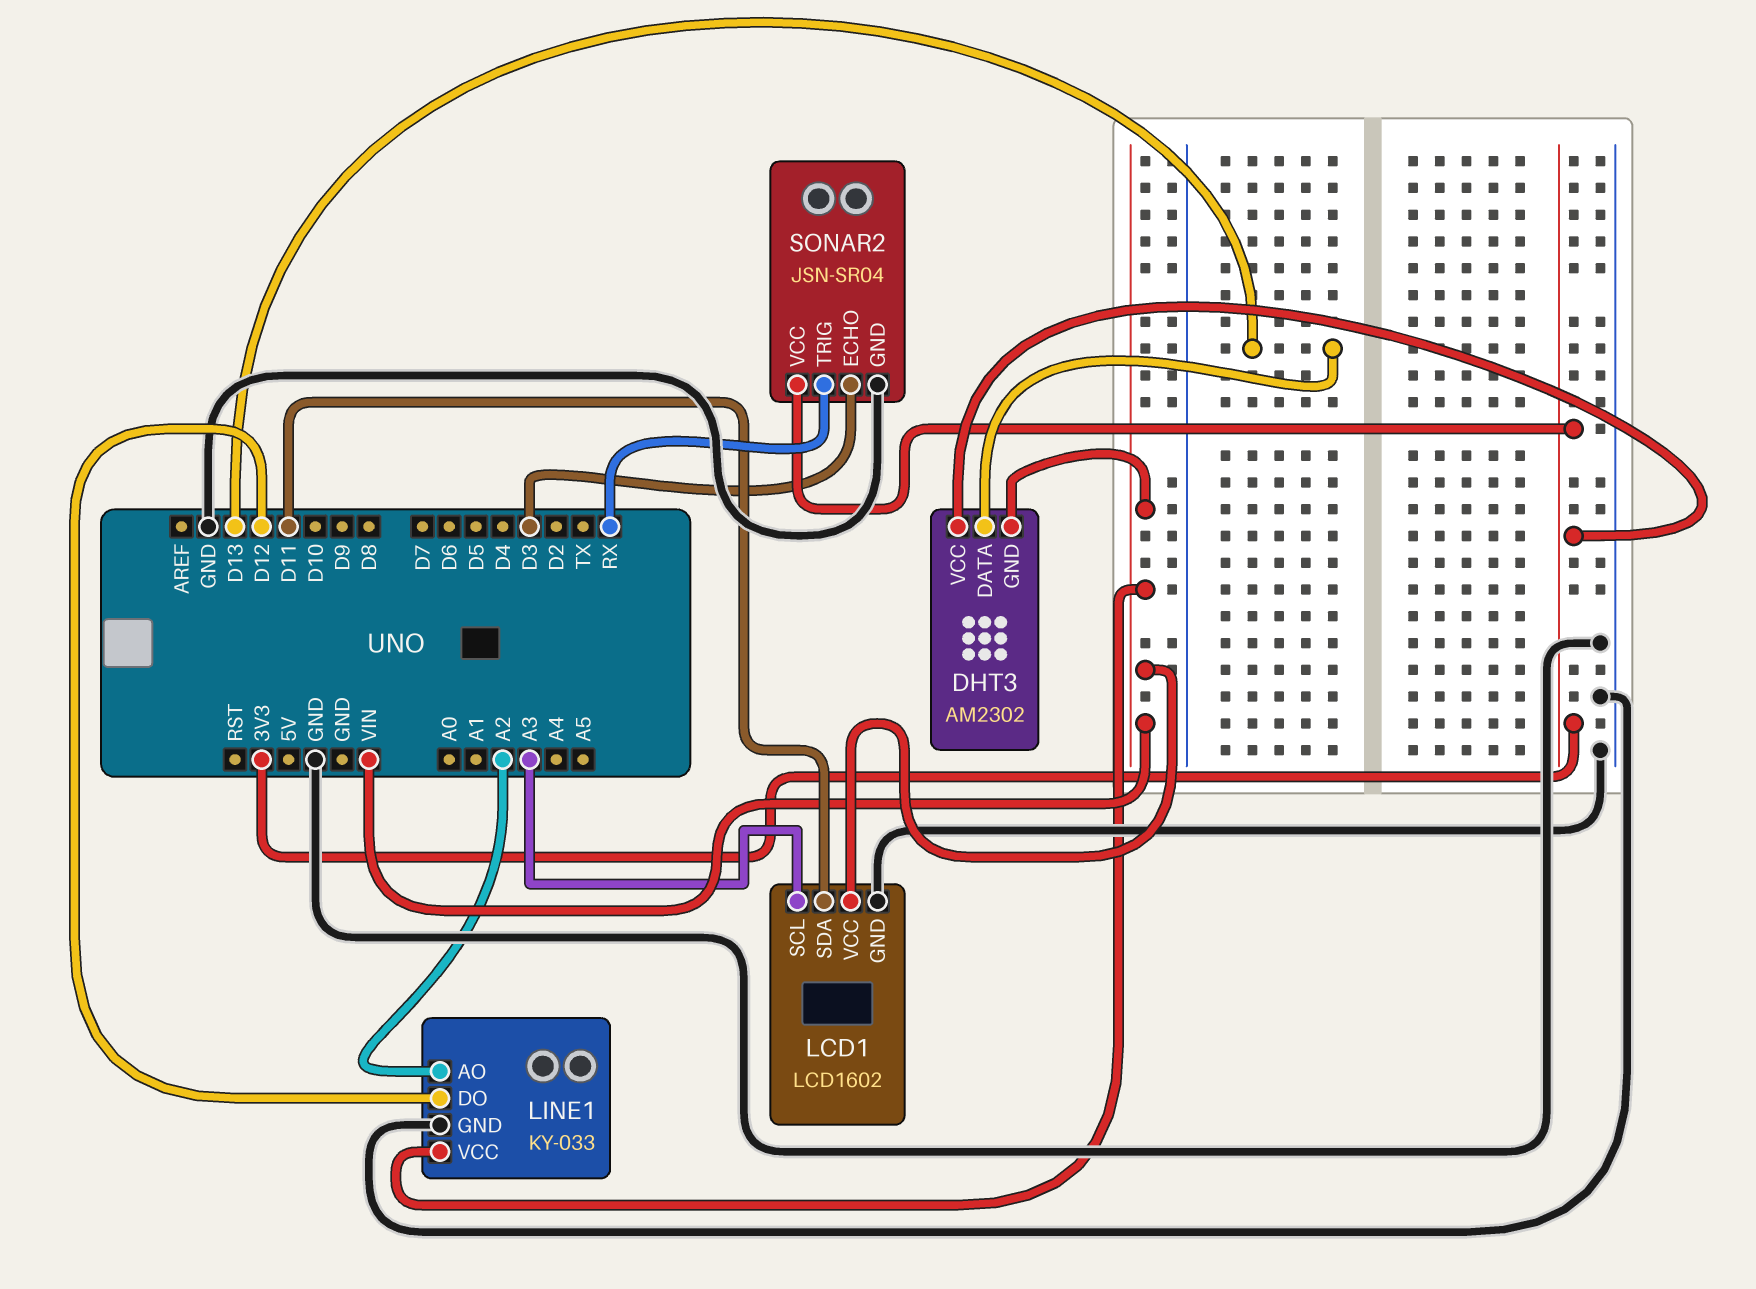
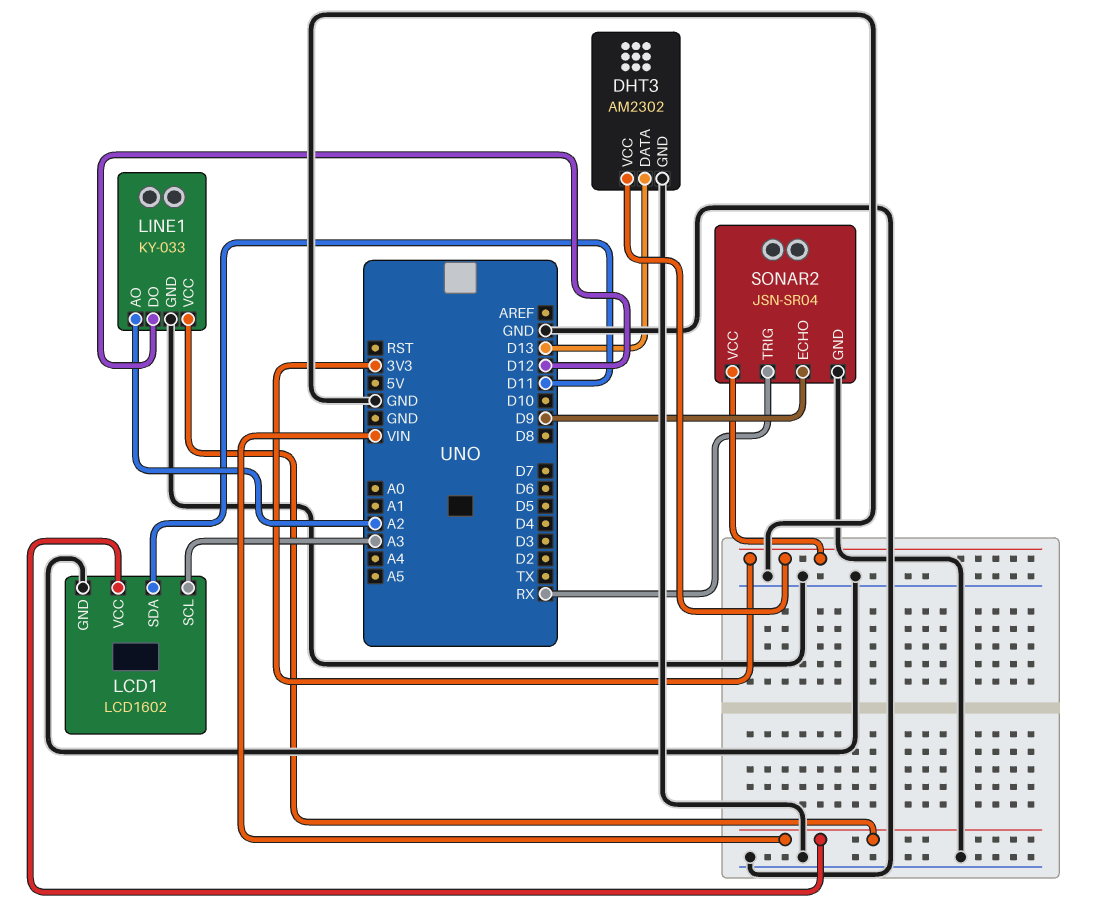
DHT3 pin GND: VIN -> GND
SONAR2 pin ECHO: D3 -> D9

